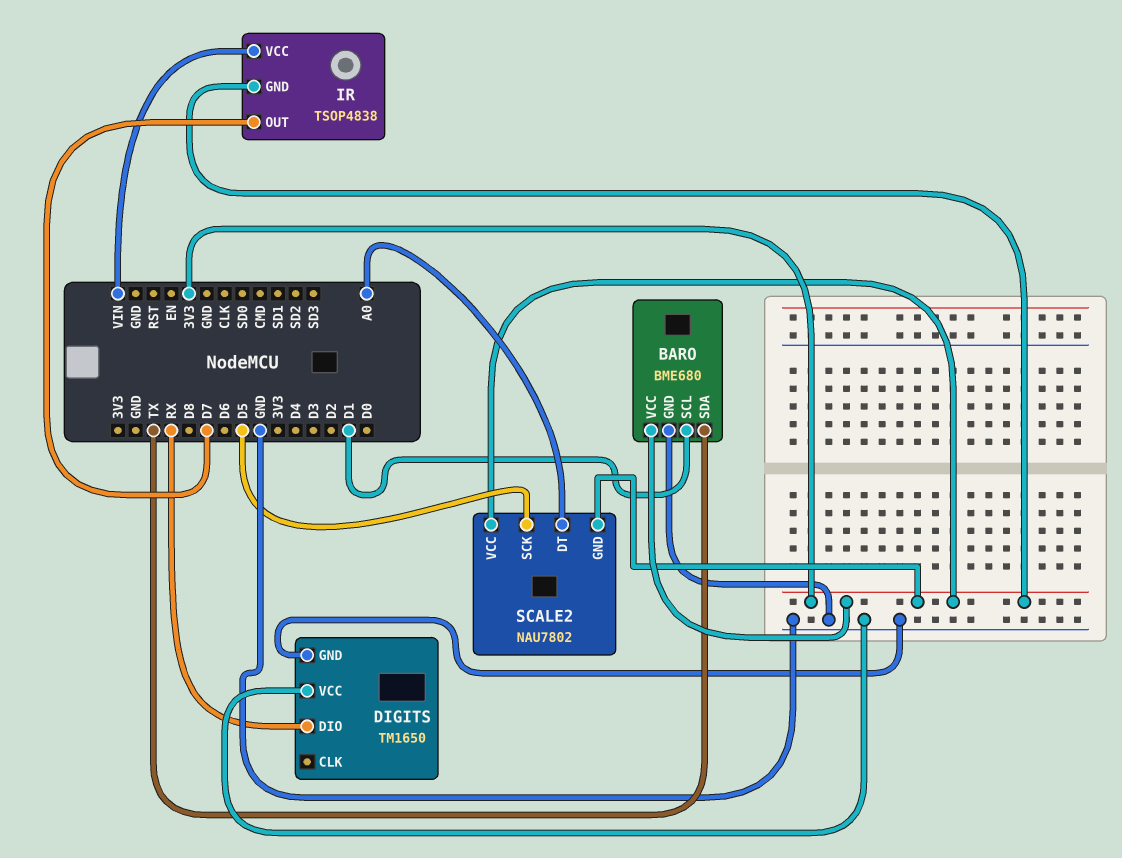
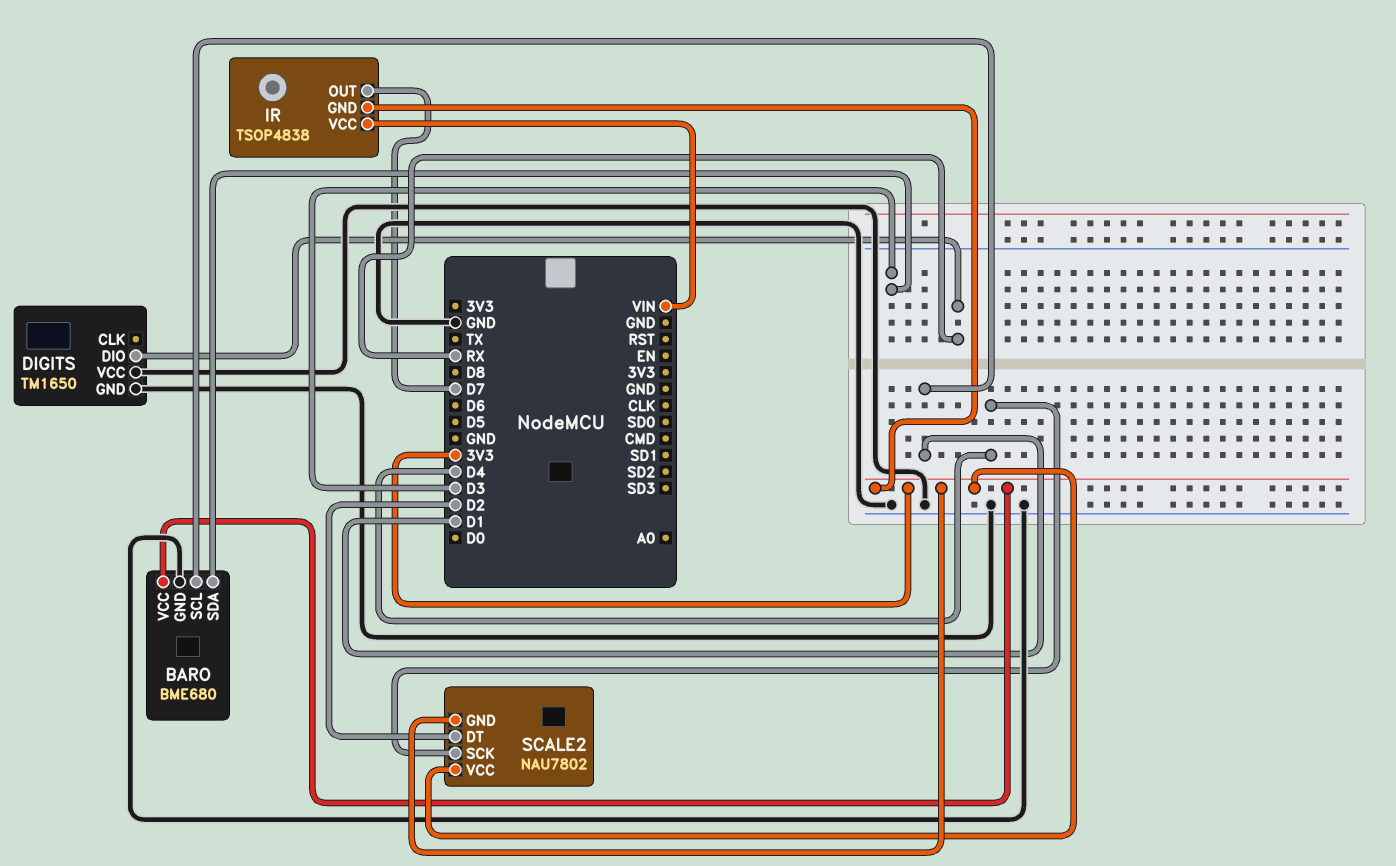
BARO pin SDA: TX -> D3
SCALE2 pin DT: A0 -> D2
SCALE2 pin SCK: D5 -> D4

